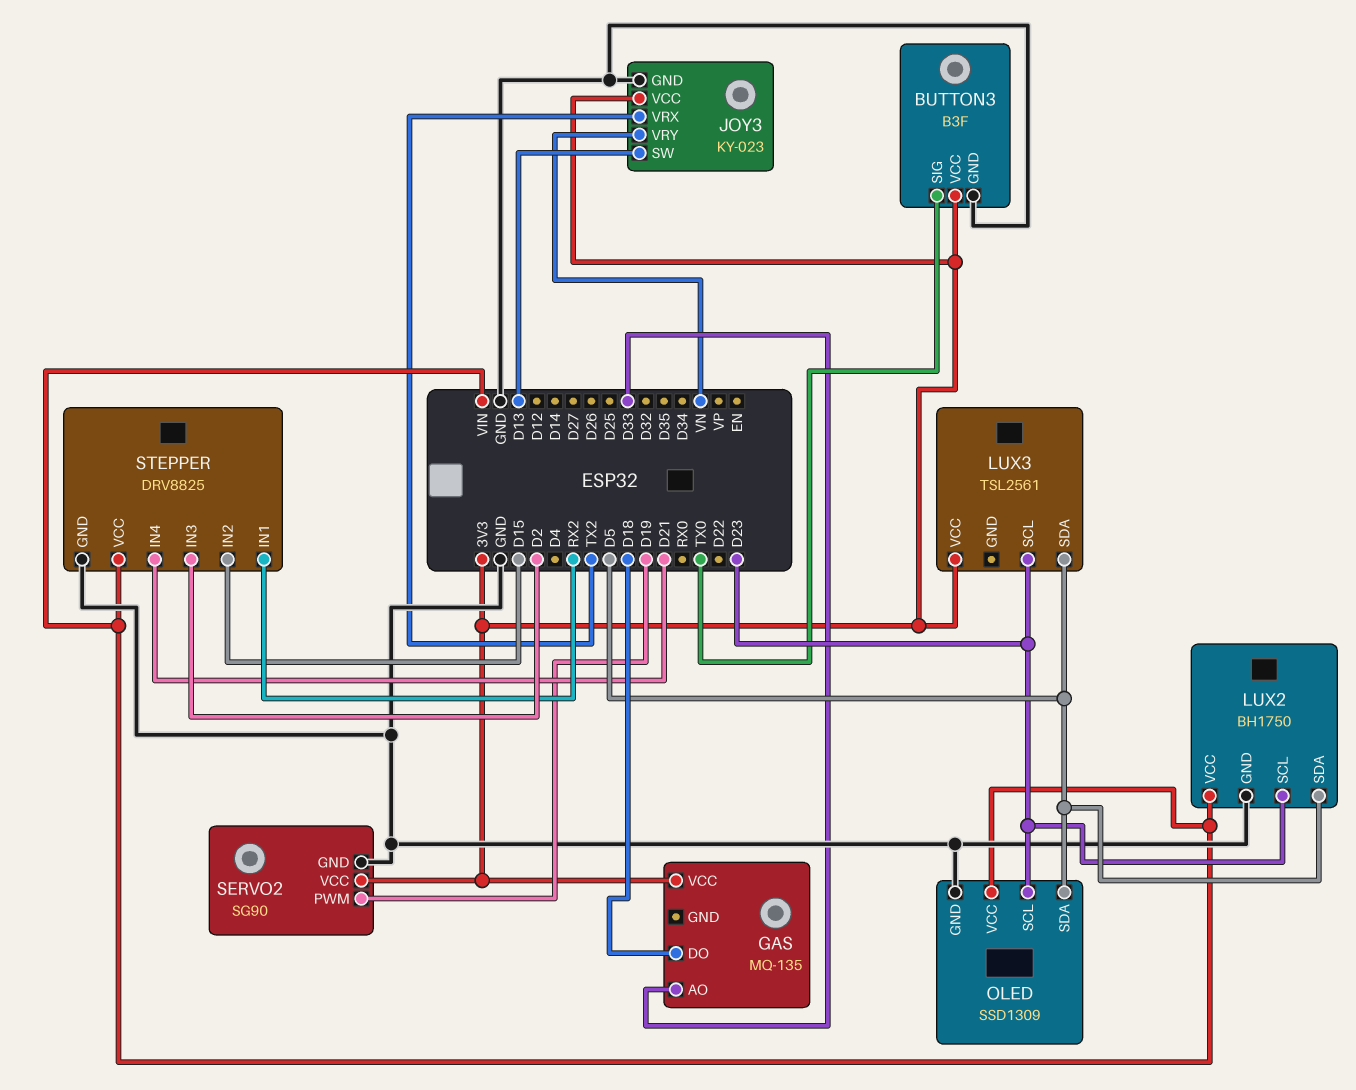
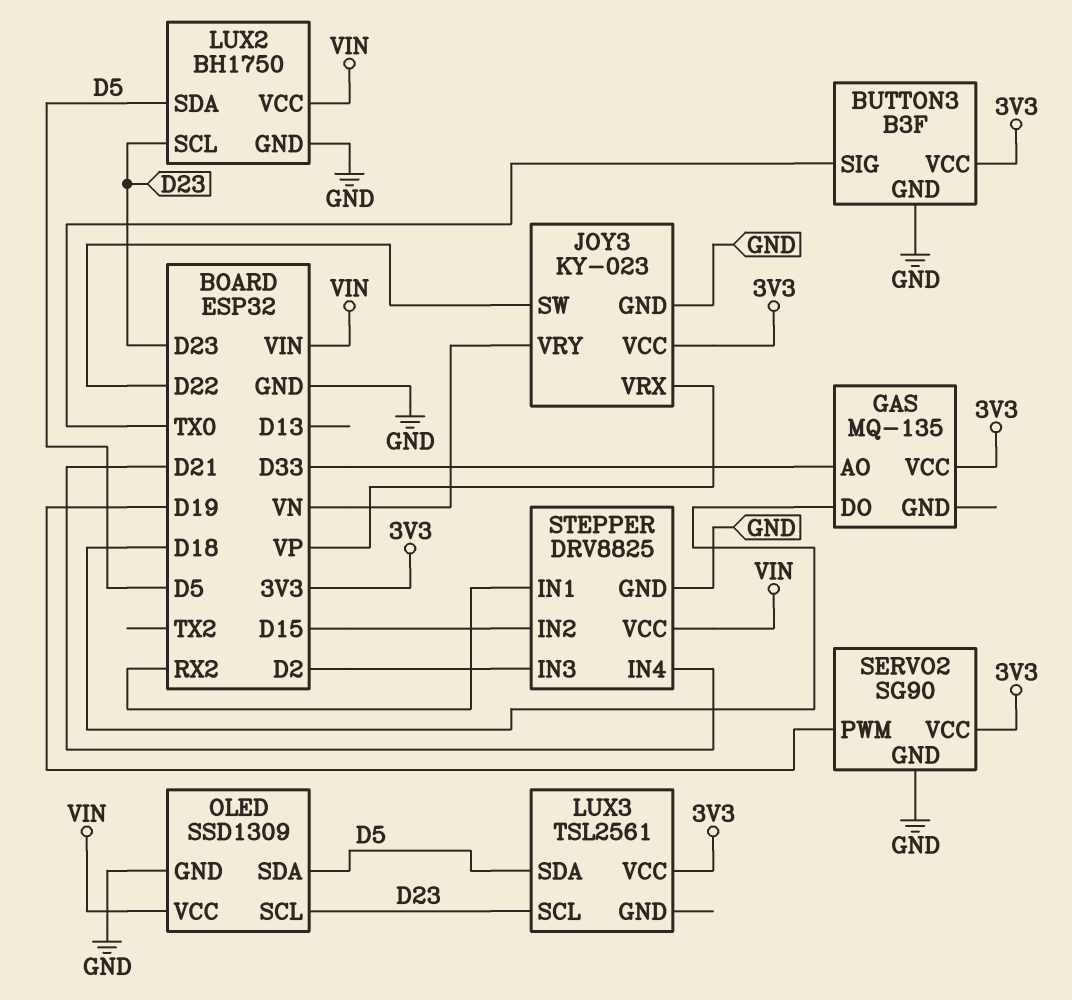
JOY3 pin SW: D13 -> D22
JOY3 pin VRX: TX2 -> VP

